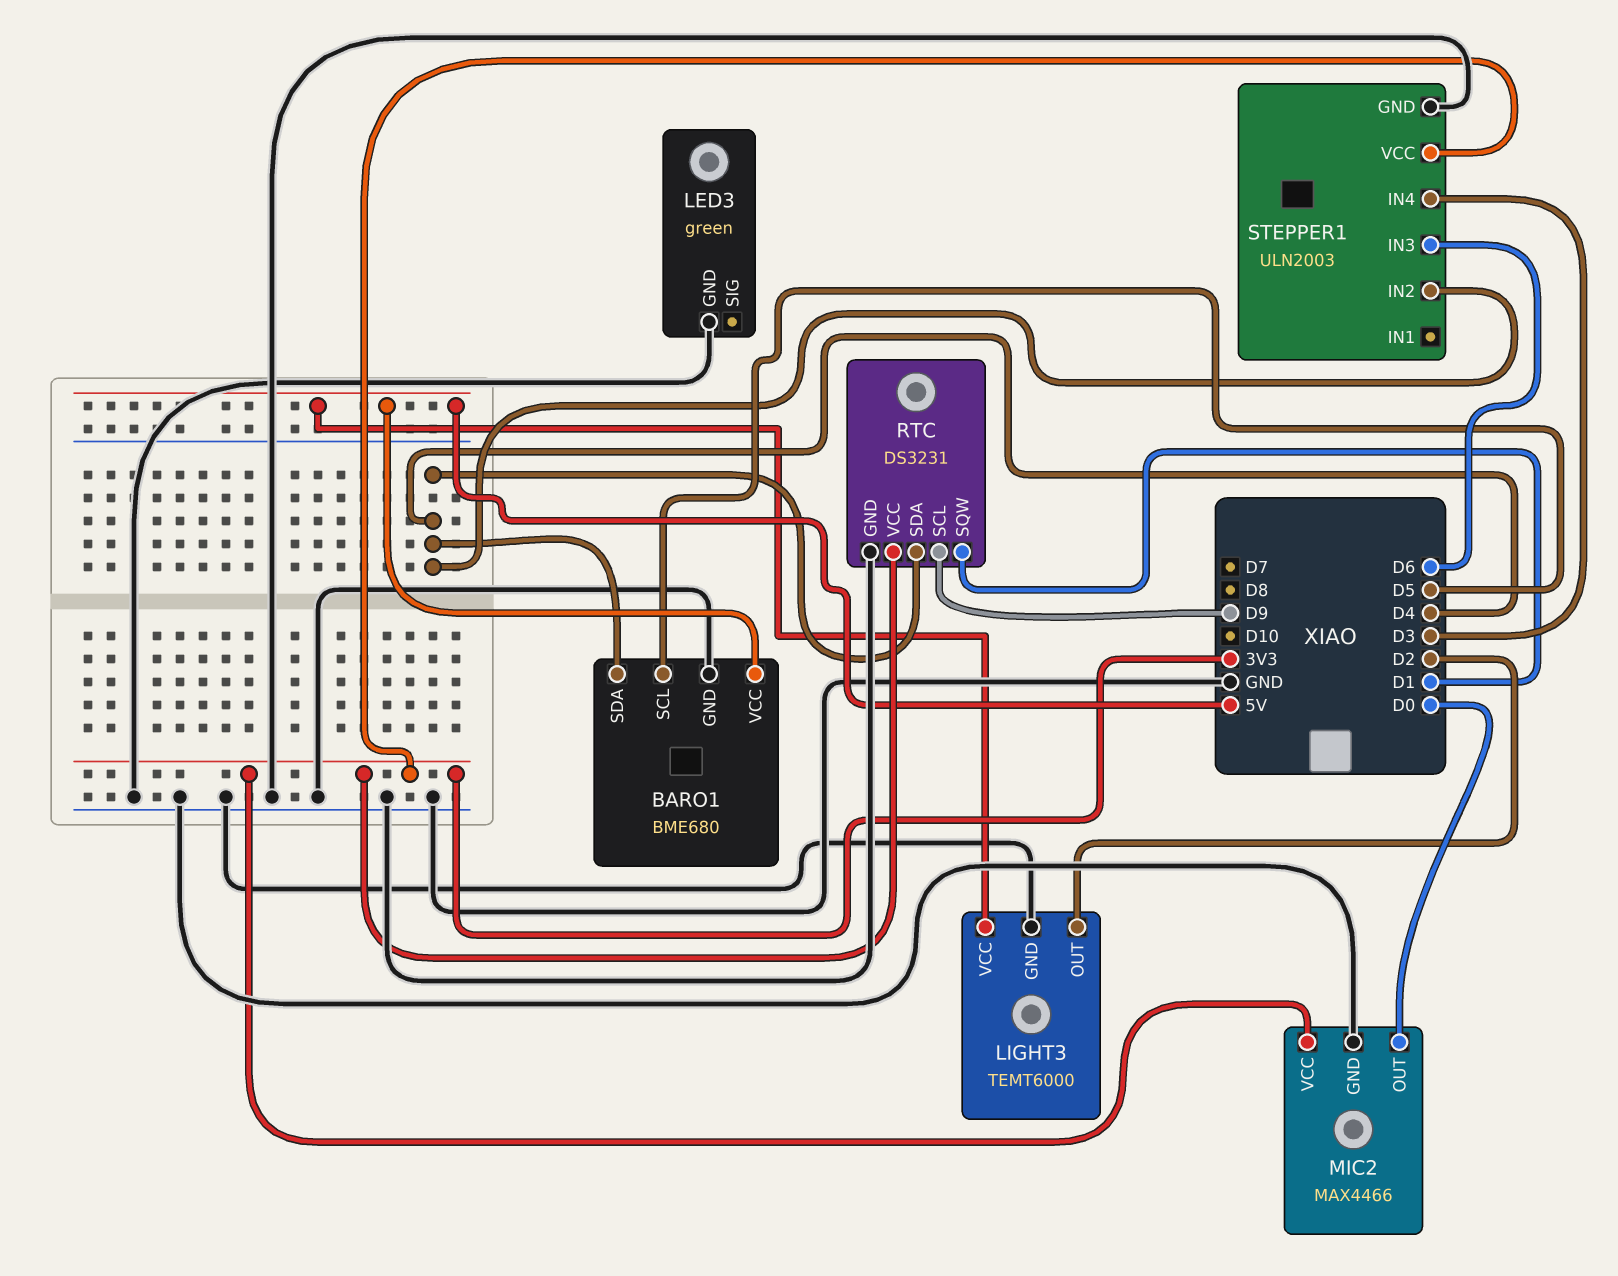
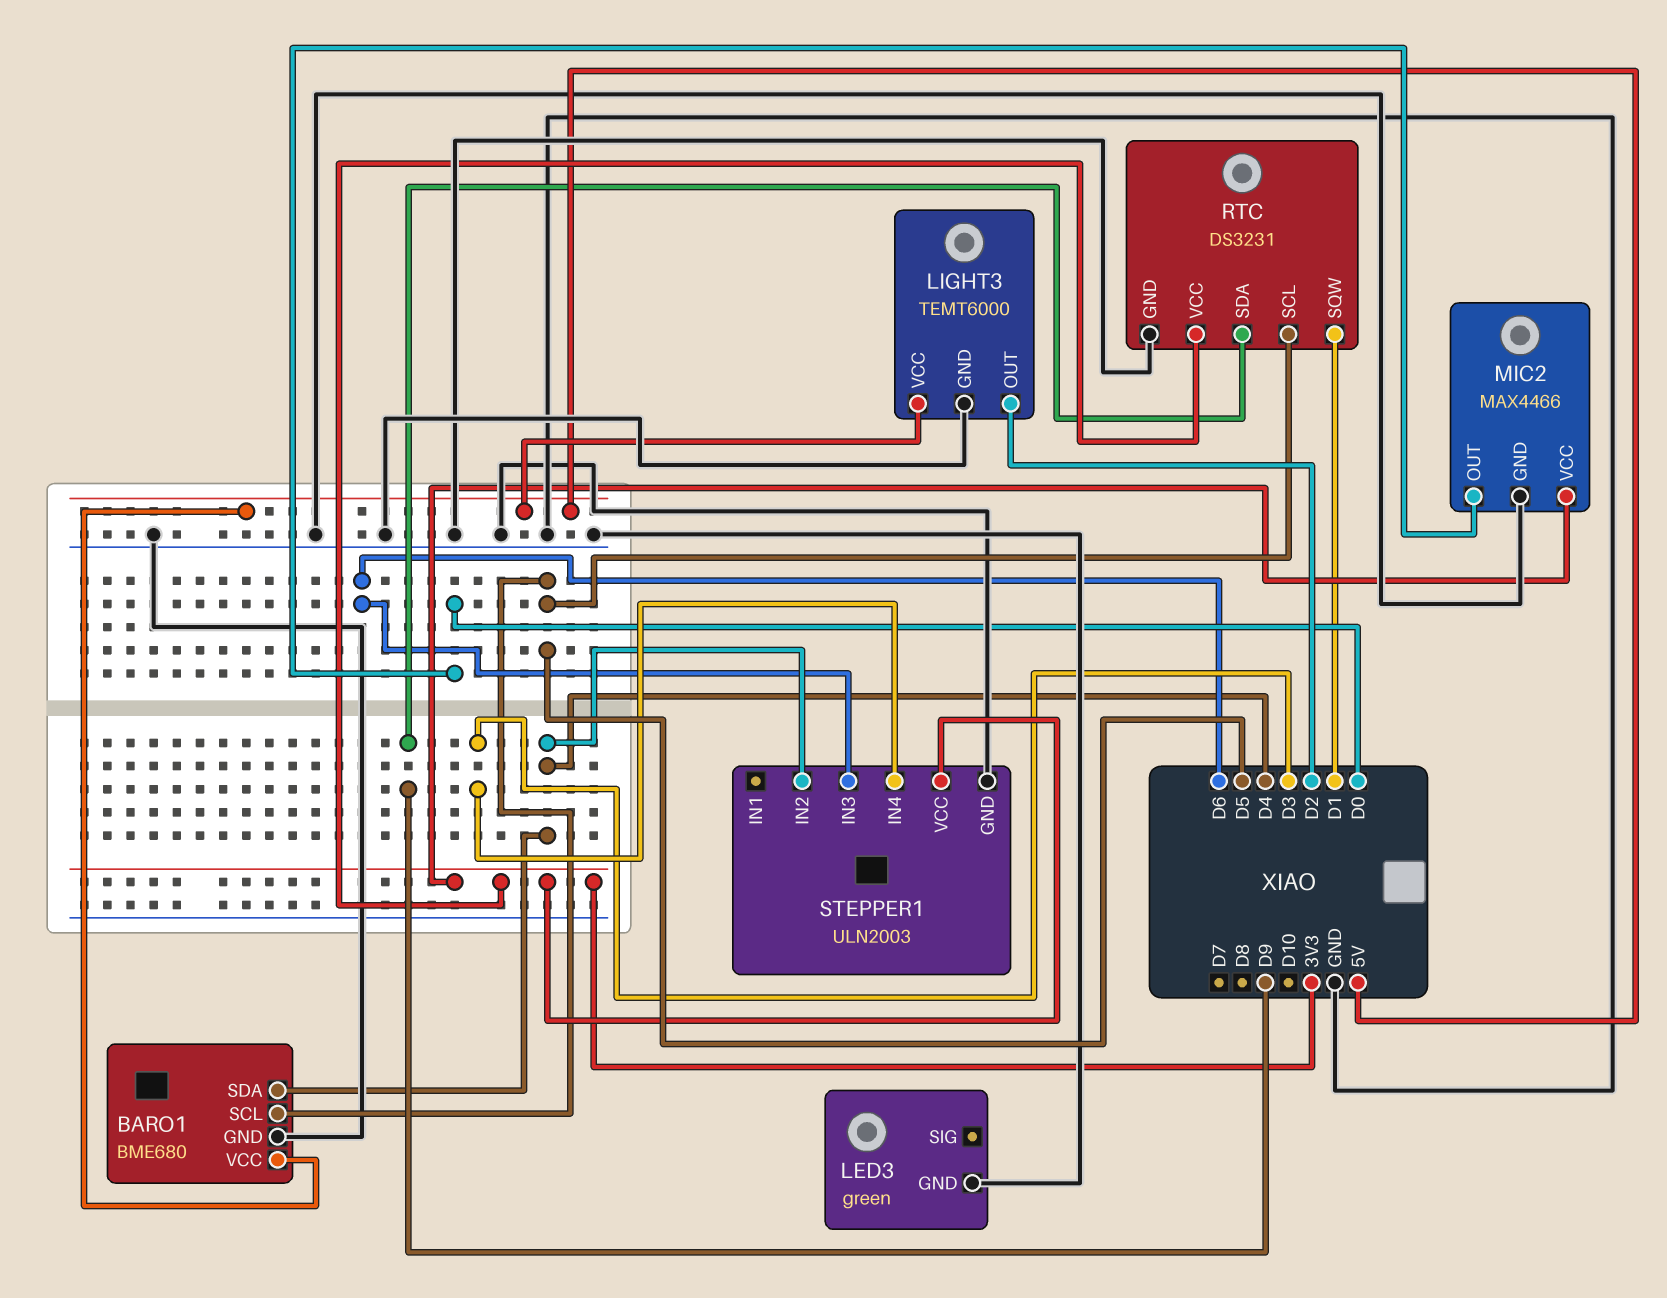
RTC pin SCL: D9 -> D5
RTC pin SDA: D4 -> D9

